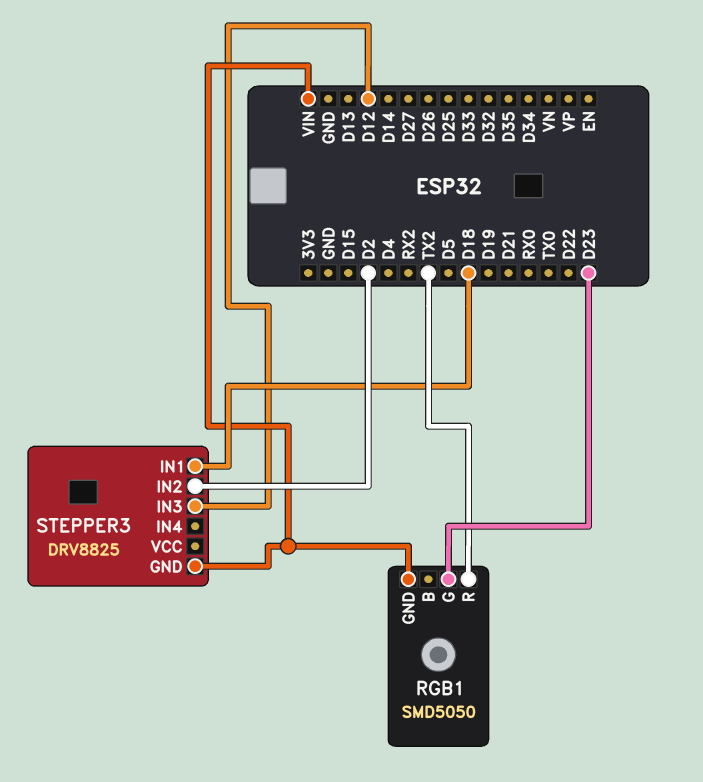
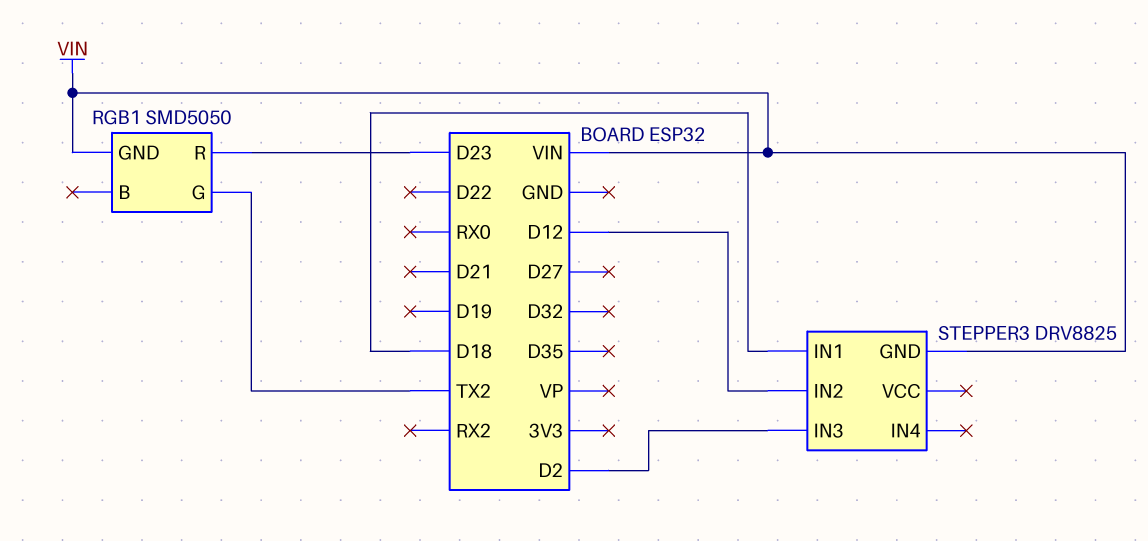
RGB1 pin G: D23 -> TX2
RGB1 pin R: TX2 -> D23
STEPPER3 pin IN2: D2 -> D12
STEPPER3 pin IN3: D12 -> D2

